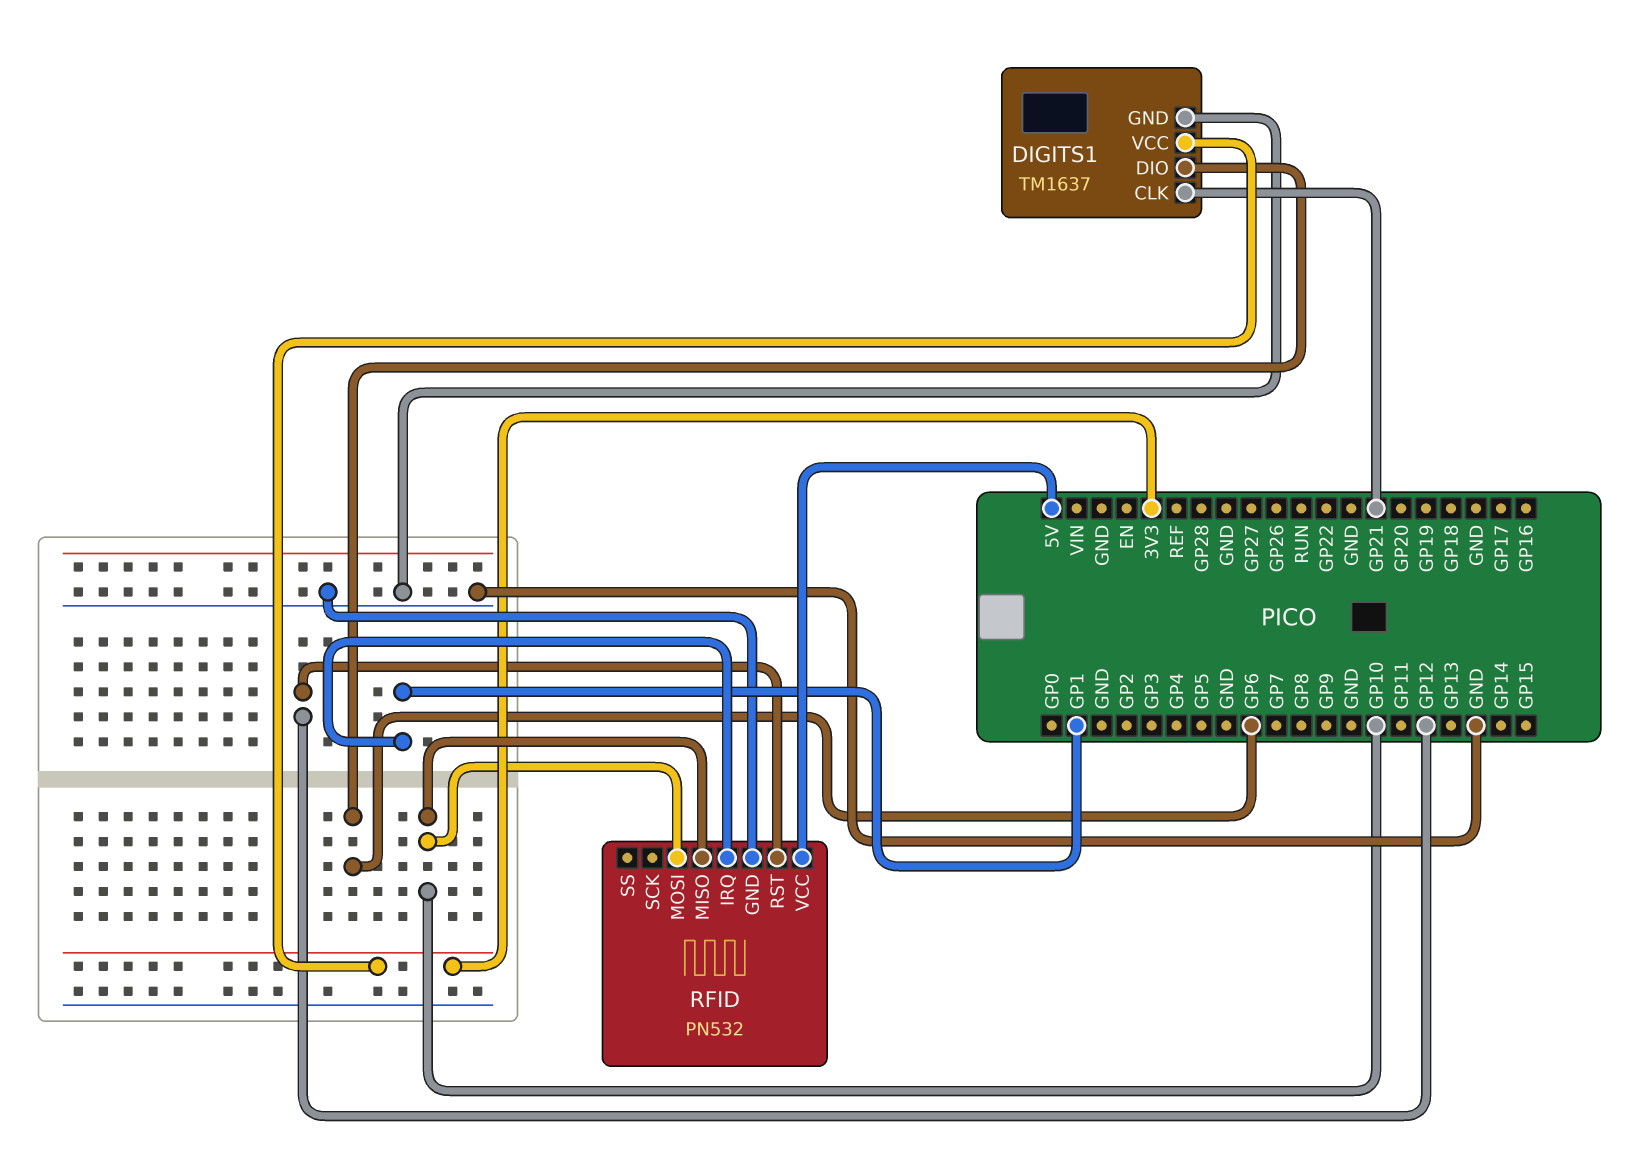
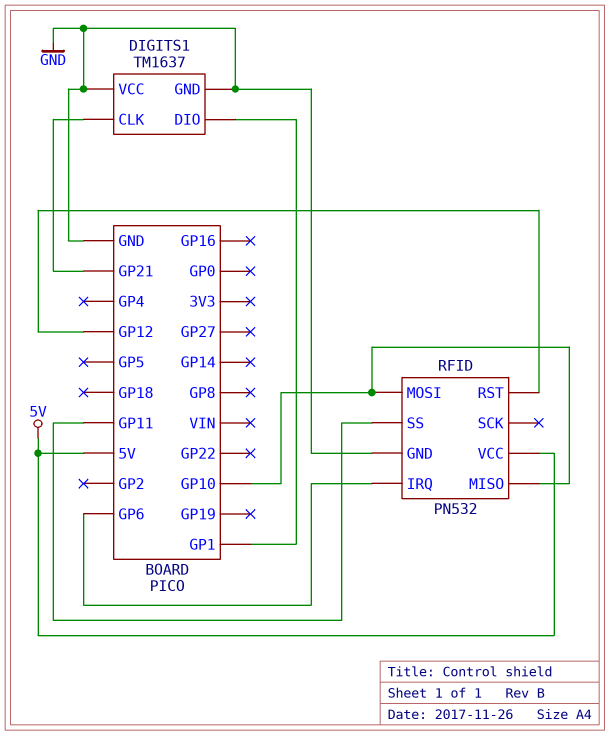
DIGITS1 pin DIO: GP6 -> GP1
DIGITS1 pin VCC: 3V3 -> GND
RFID pin IRQ: GP1 -> GP6
RFID pin SS: none -> GP11

